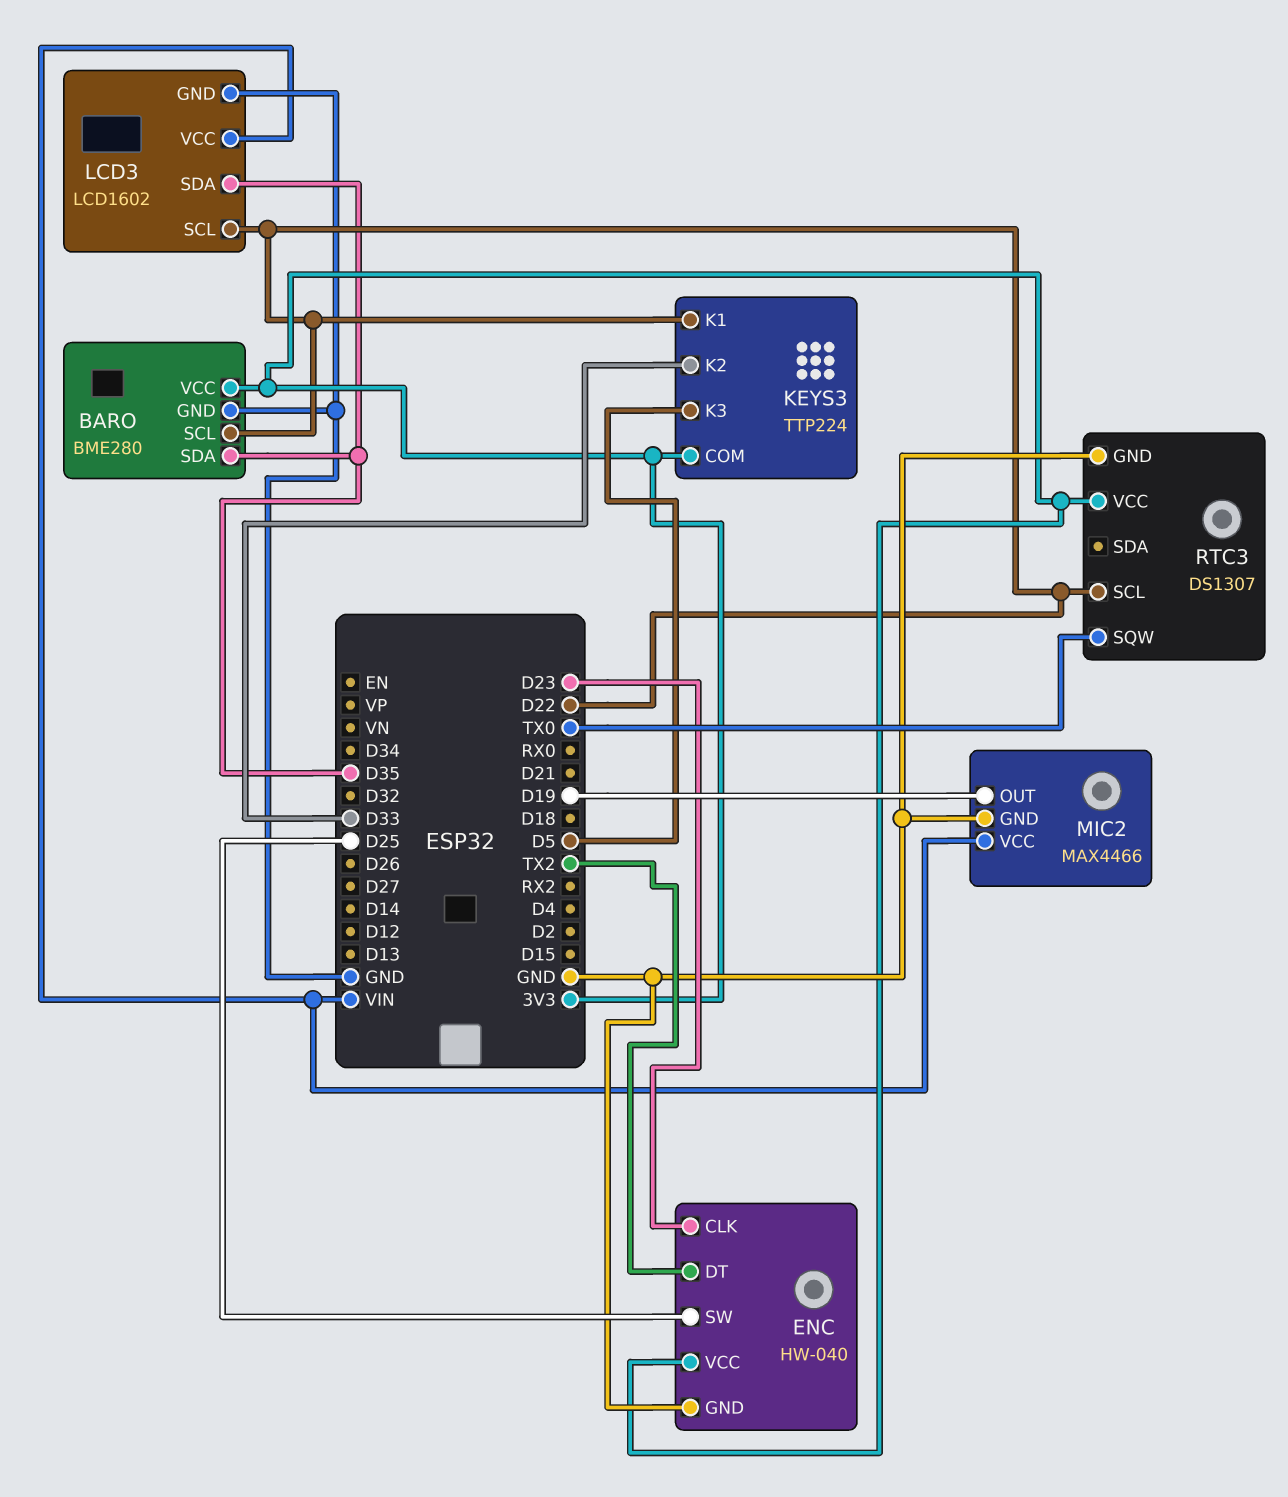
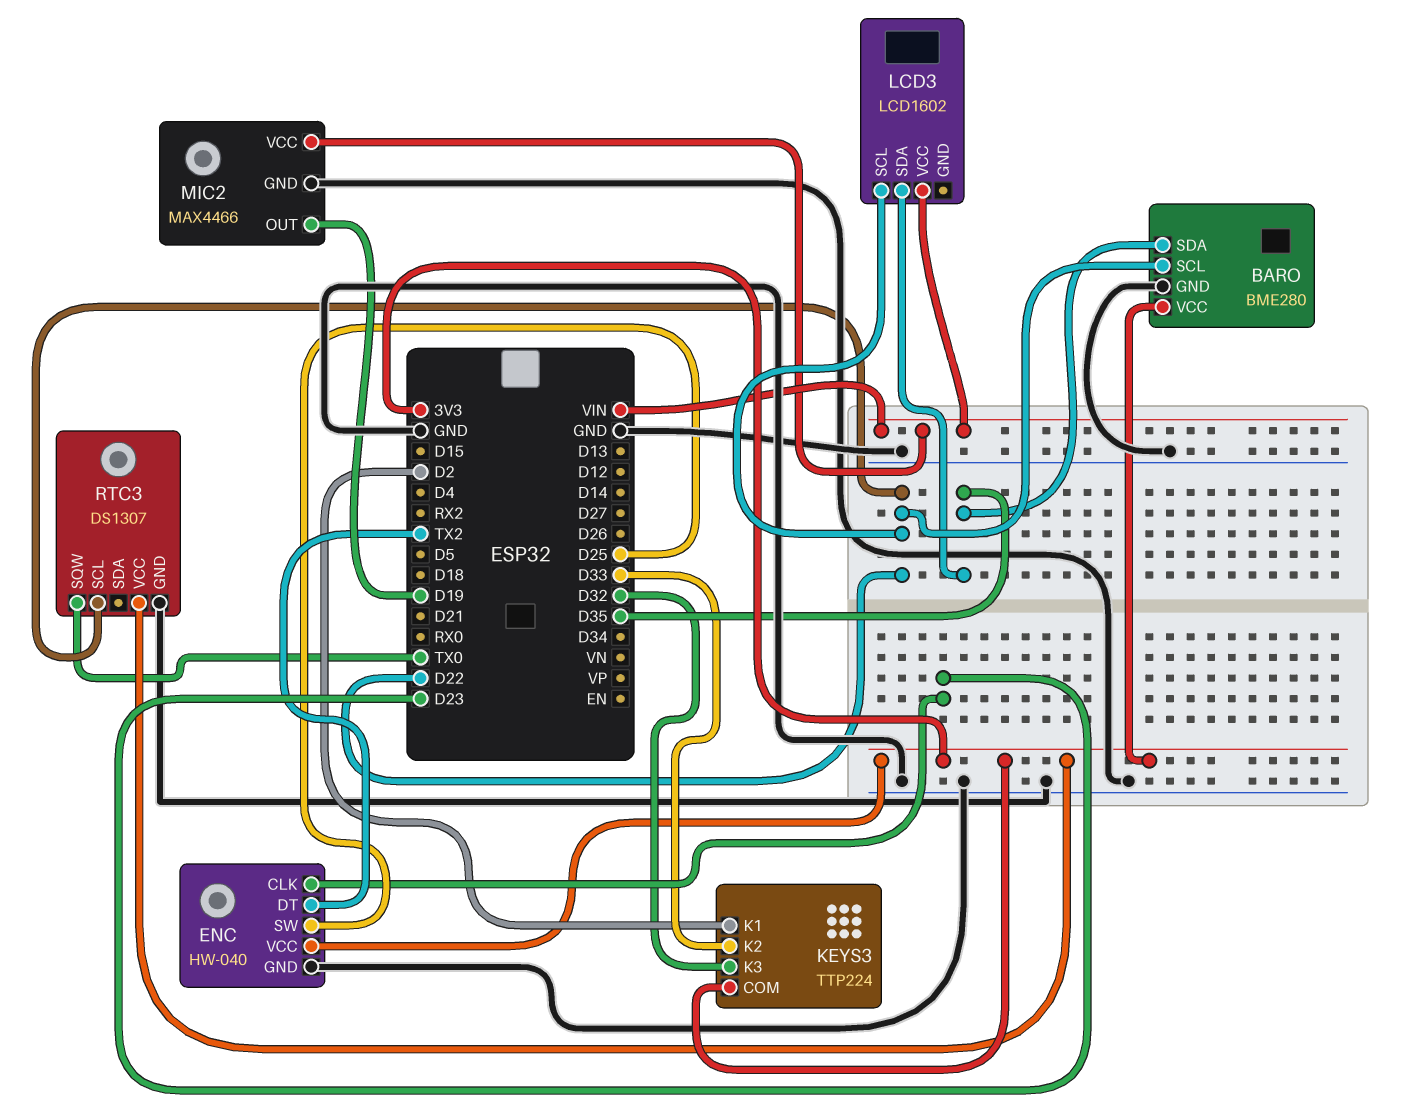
KEYS3 pin K1: D22 -> D2
KEYS3 pin K3: D5 -> D32
LCD3 pin GND: GND -> none

